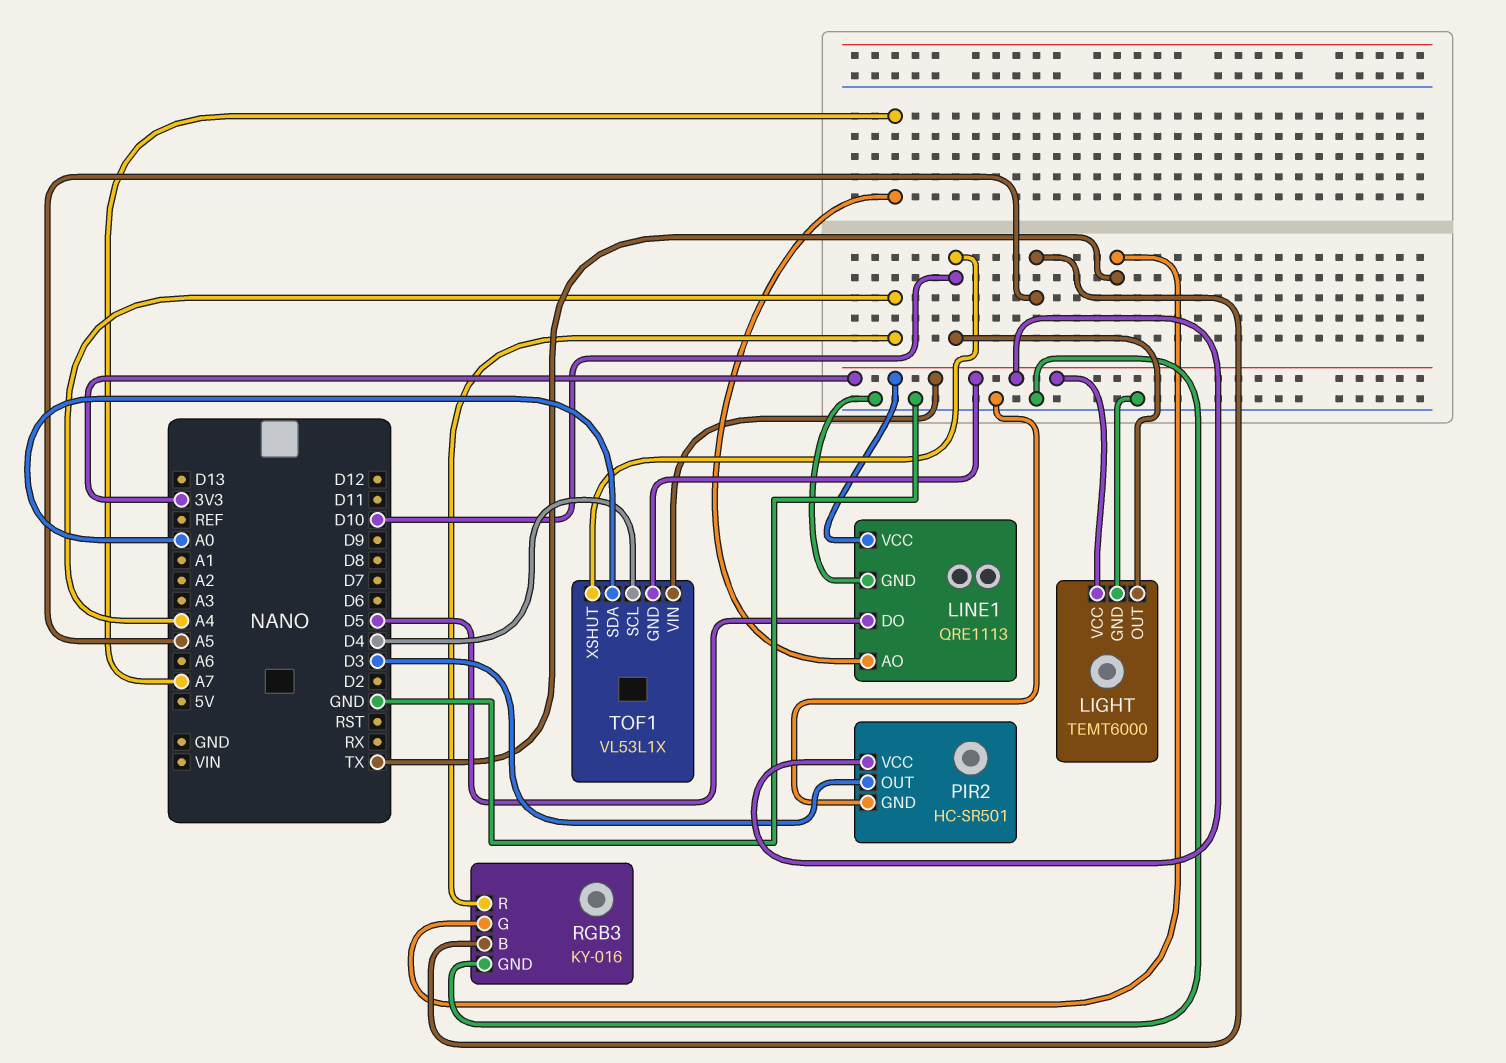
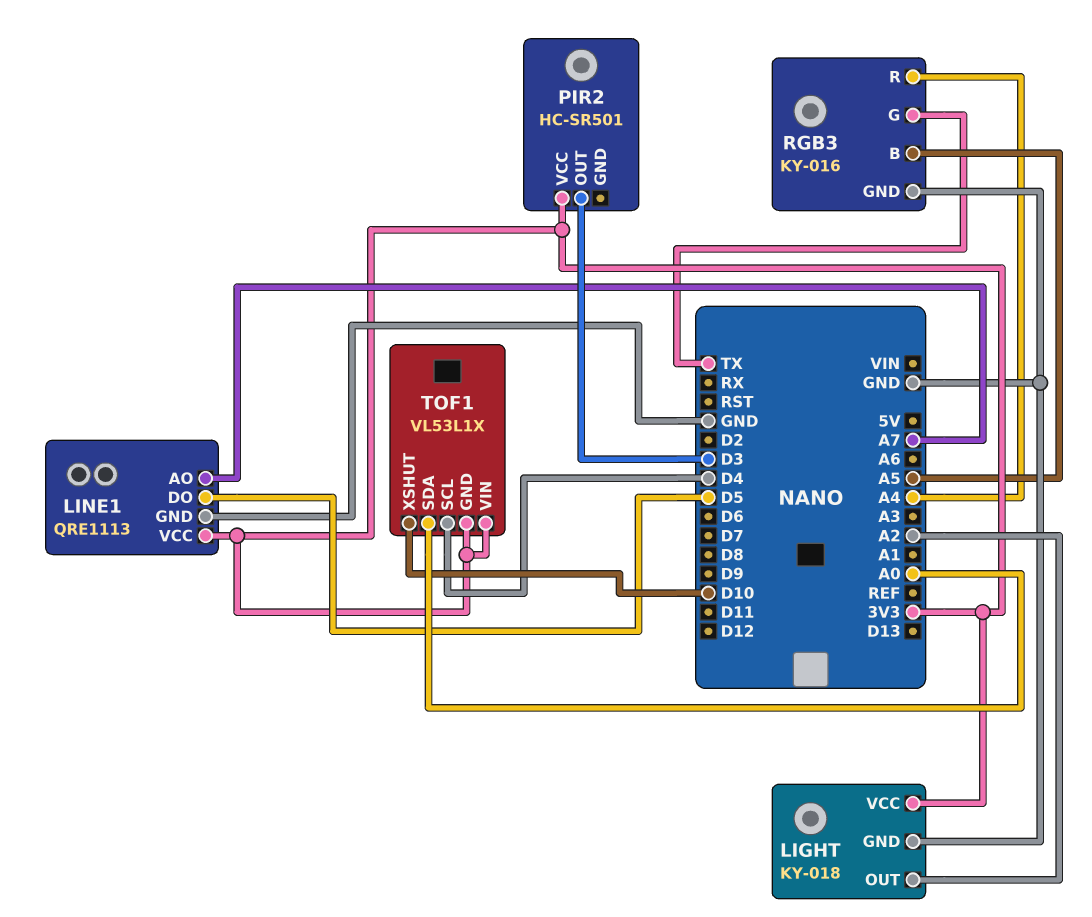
LIGHT: TEMT6000 -> KY-018
LIGHT pin OUT: D10 -> A2
PIR2 pin GND: GND -> none

